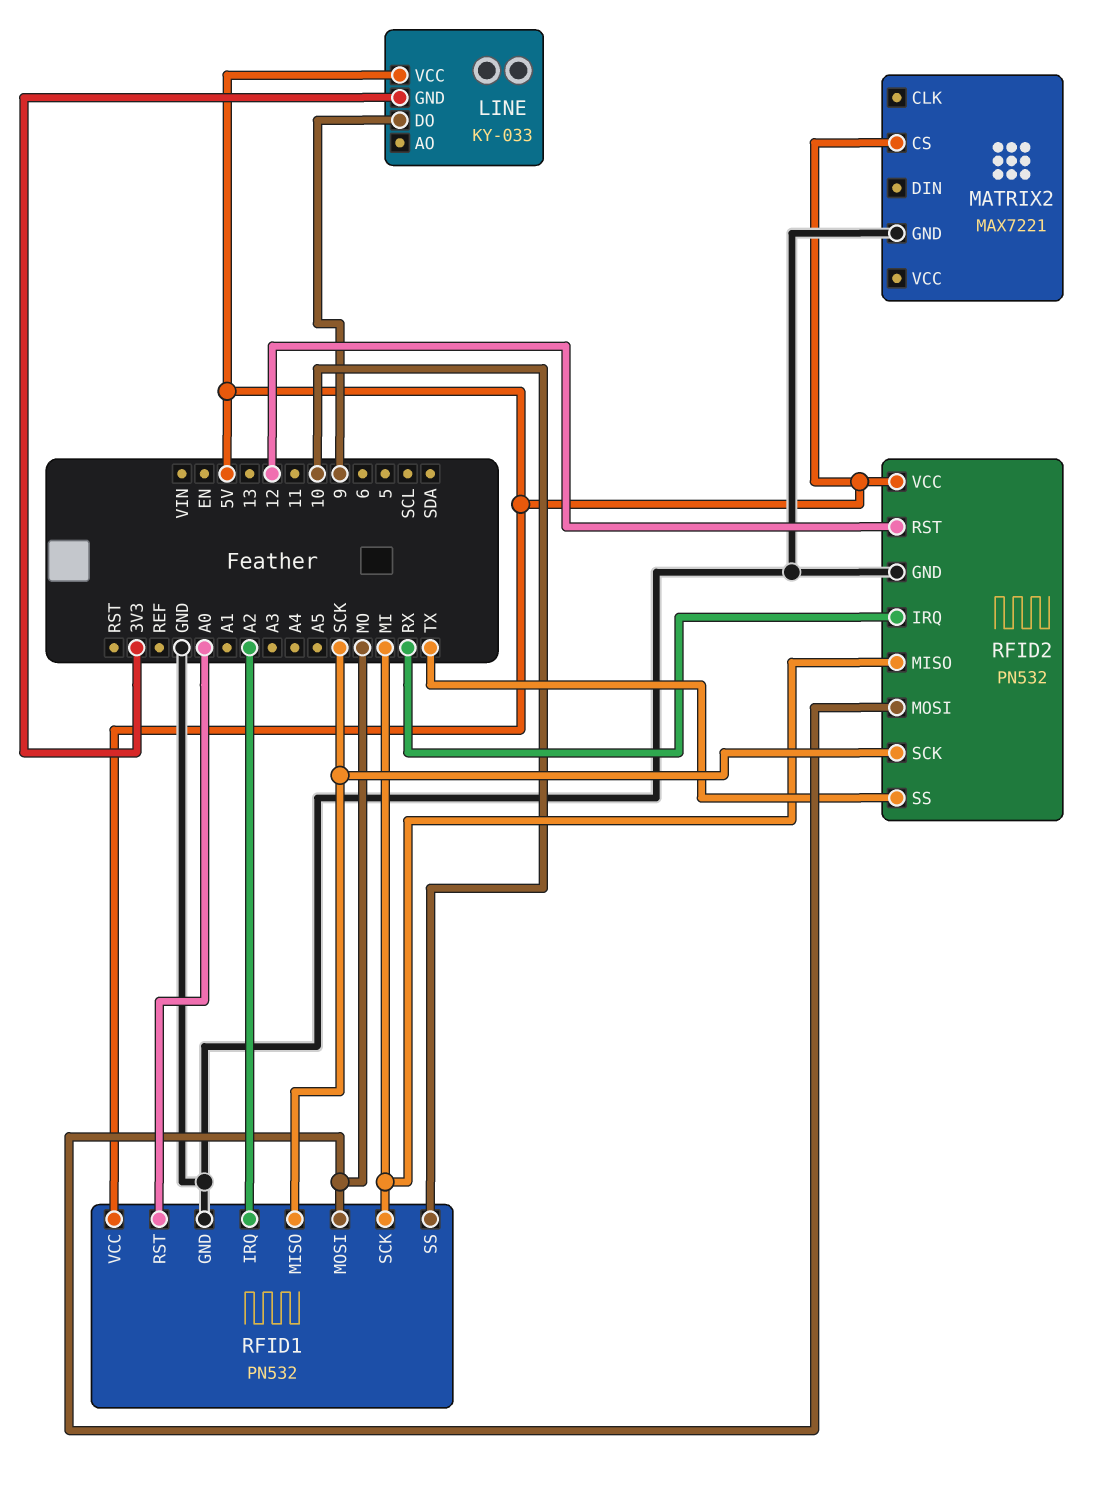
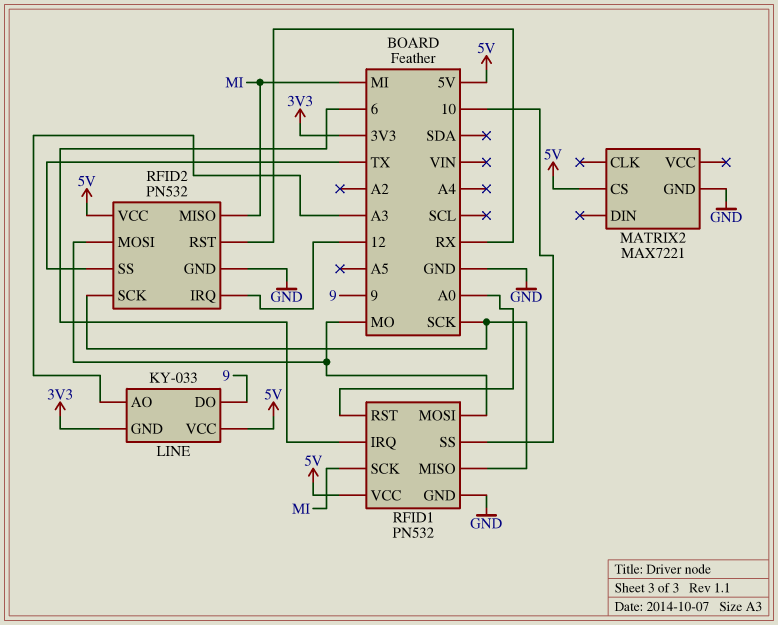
LINE pin AO: none -> A3
RFID1 pin IRQ: A2 -> 6
RFID2 pin IRQ: RX -> 12
RFID2 pin RST: 12 -> RX

